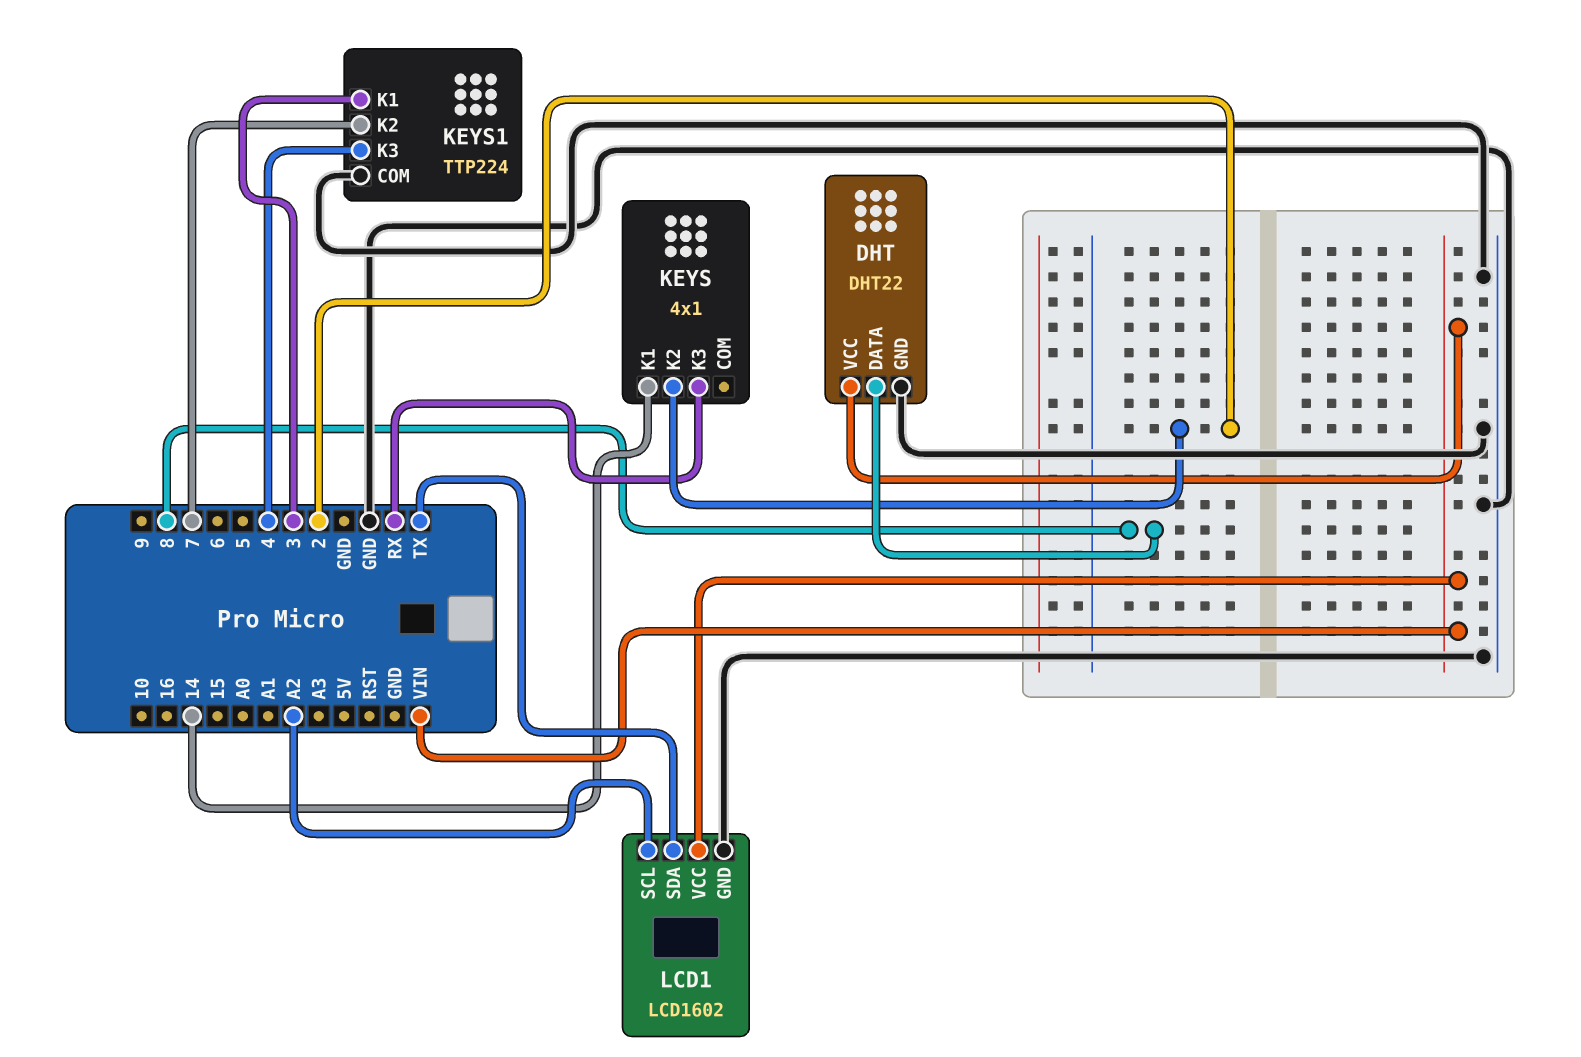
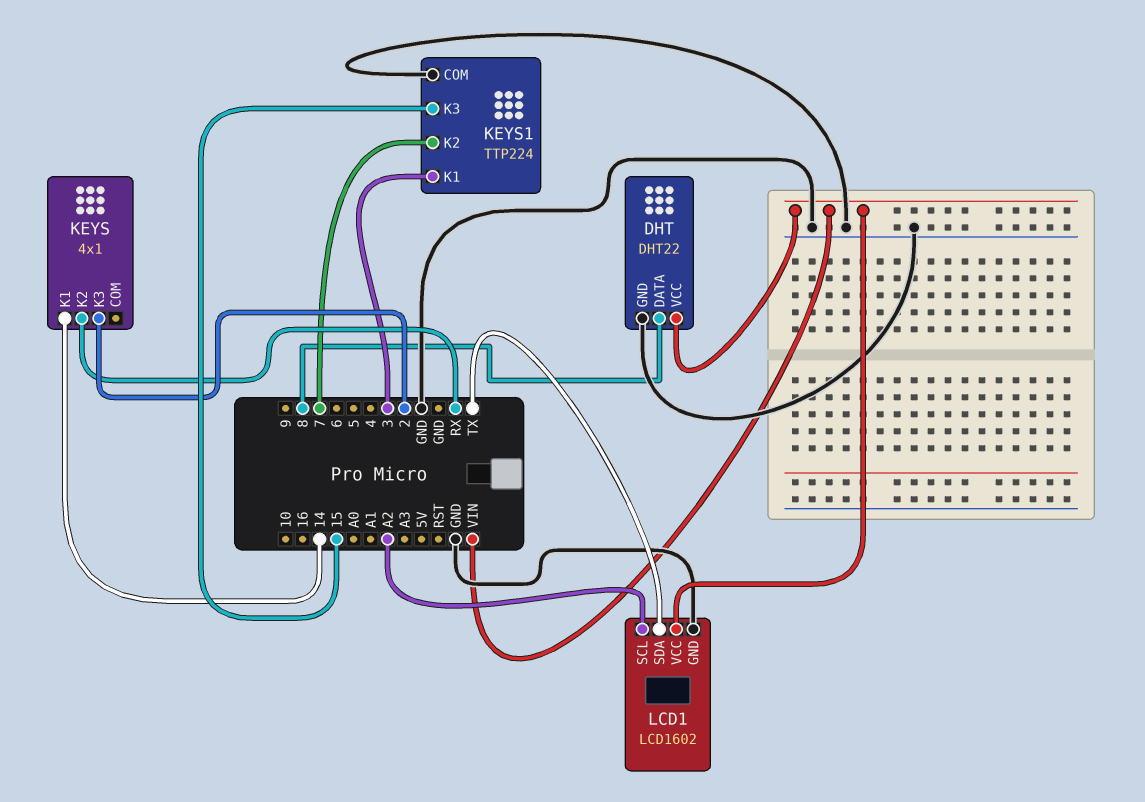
KEYS pin K2: 2 -> RX
KEYS pin K3: RX -> 2
KEYS1 pin K3: 4 -> 15

